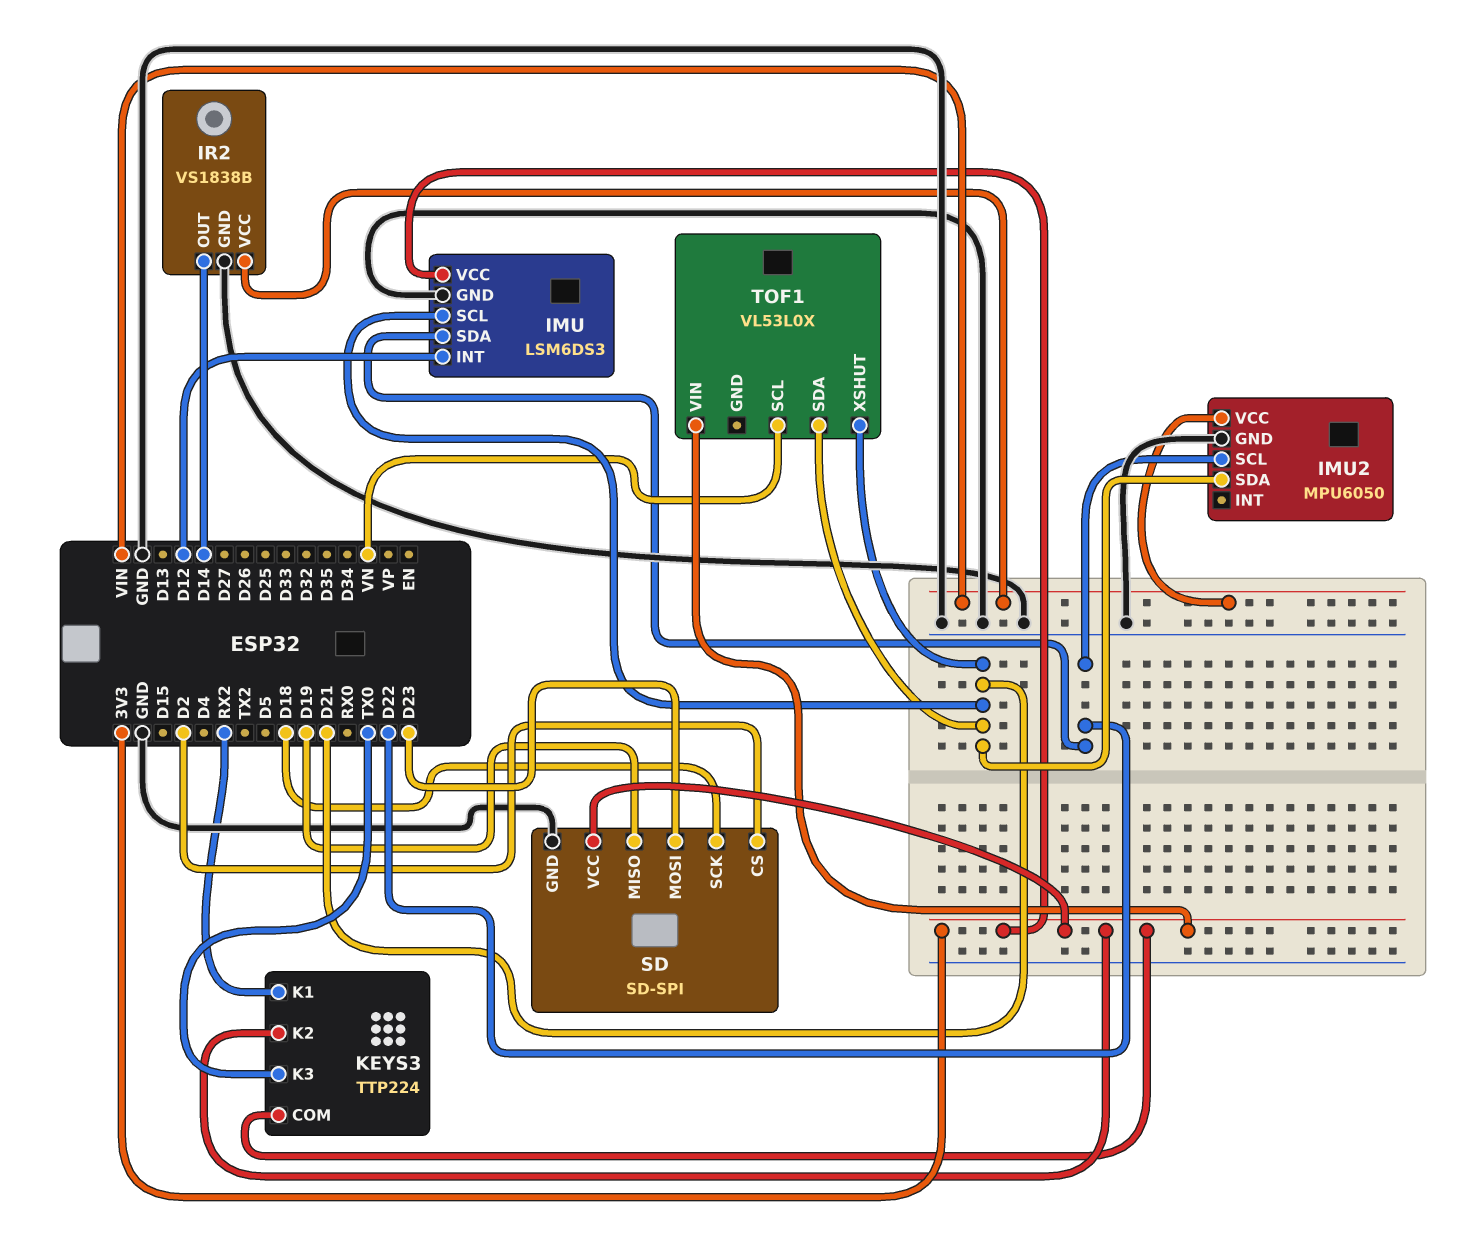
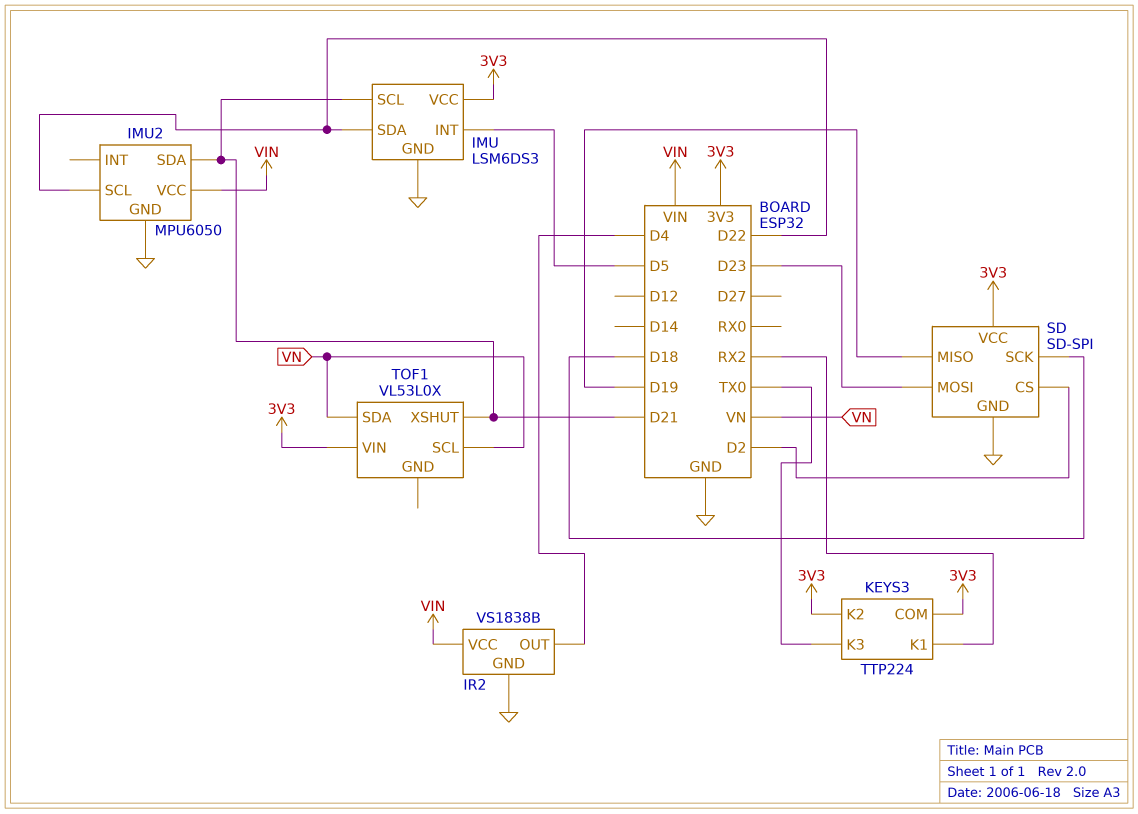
IMU pin INT: D12 -> D5
IR2 pin OUT: D14 -> D4
TOF1 pin SDA: D21 -> VN

